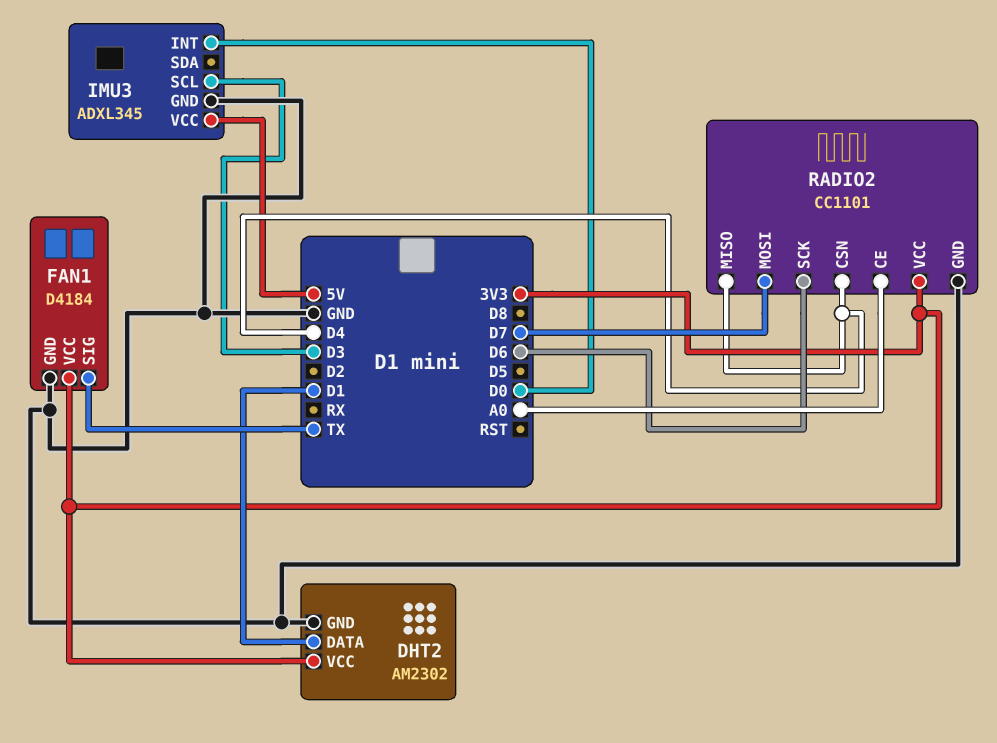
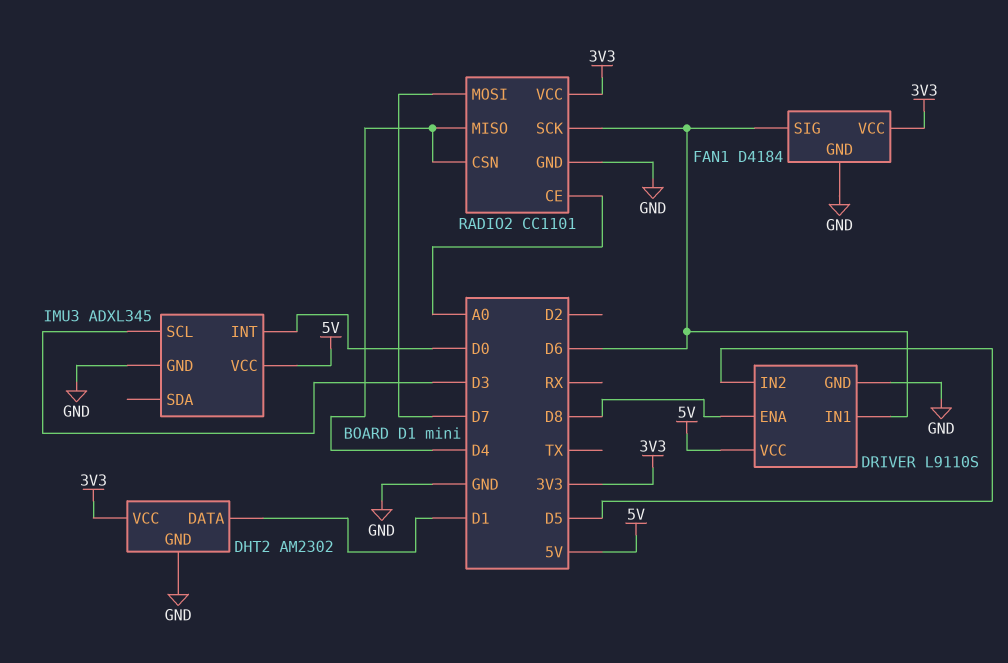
DRIVER: none -> L9110S
DRIVER pin ENA: none -> D8
DRIVER pin GND: none -> GND
DRIVER pin IN1: none -> D6
DRIVER pin IN2: none -> D5
DRIVER pin VCC: none -> 5V
FAN1 pin SIG: TX -> D6

